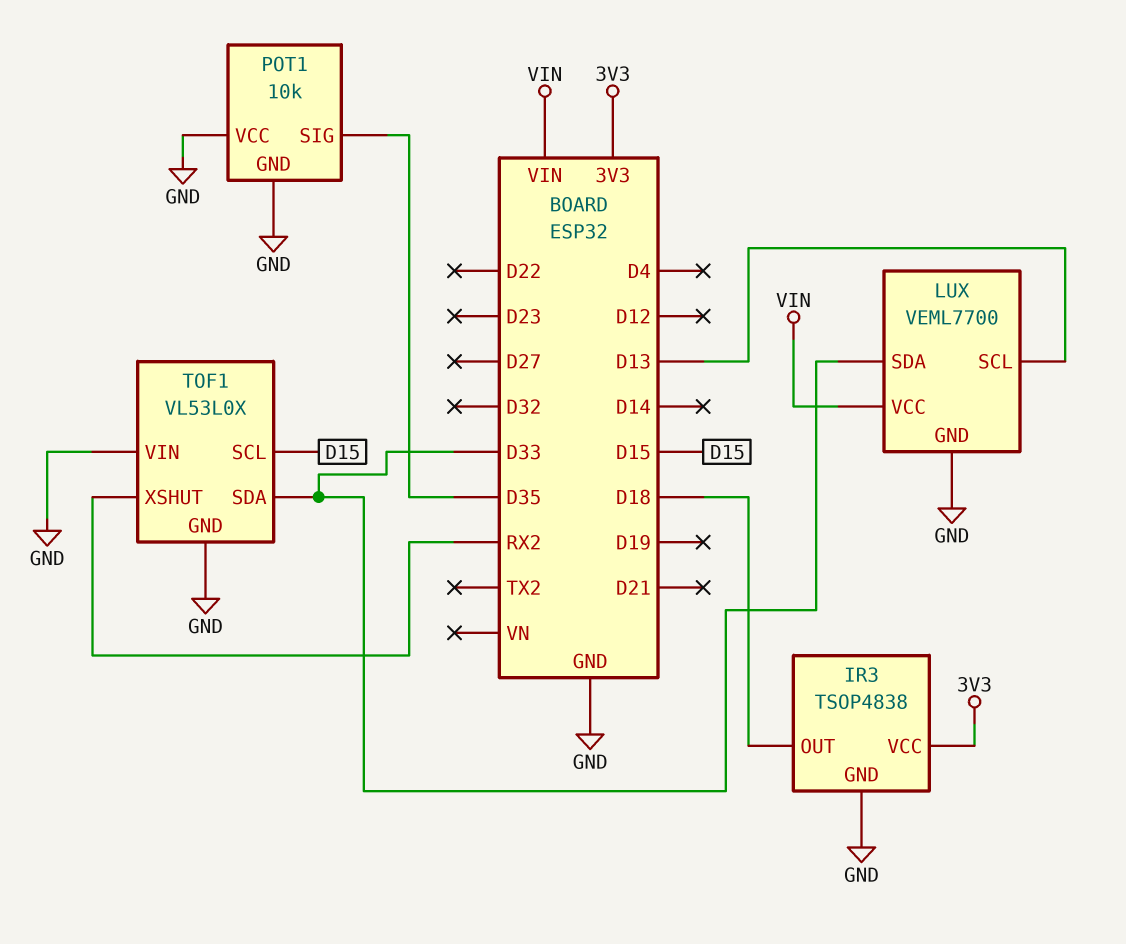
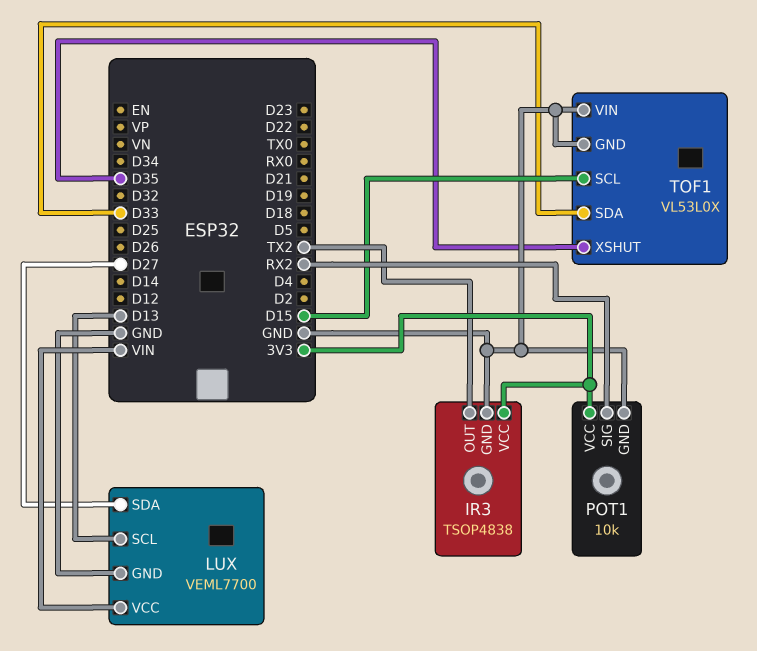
IR3 pin OUT: D18 -> TX2
LUX pin SDA: D33 -> D27
POT1 pin SIG: D35 -> RX2
POT1 pin VCC: GND -> 3V3
TOF1 pin XSHUT: RX2 -> D35

